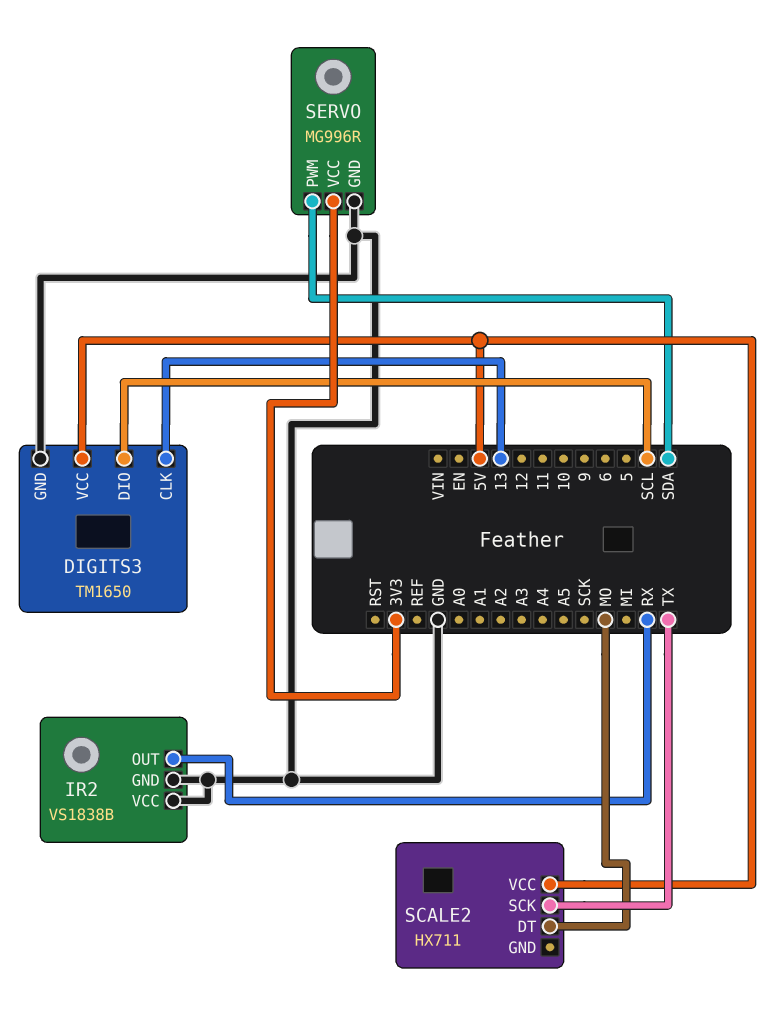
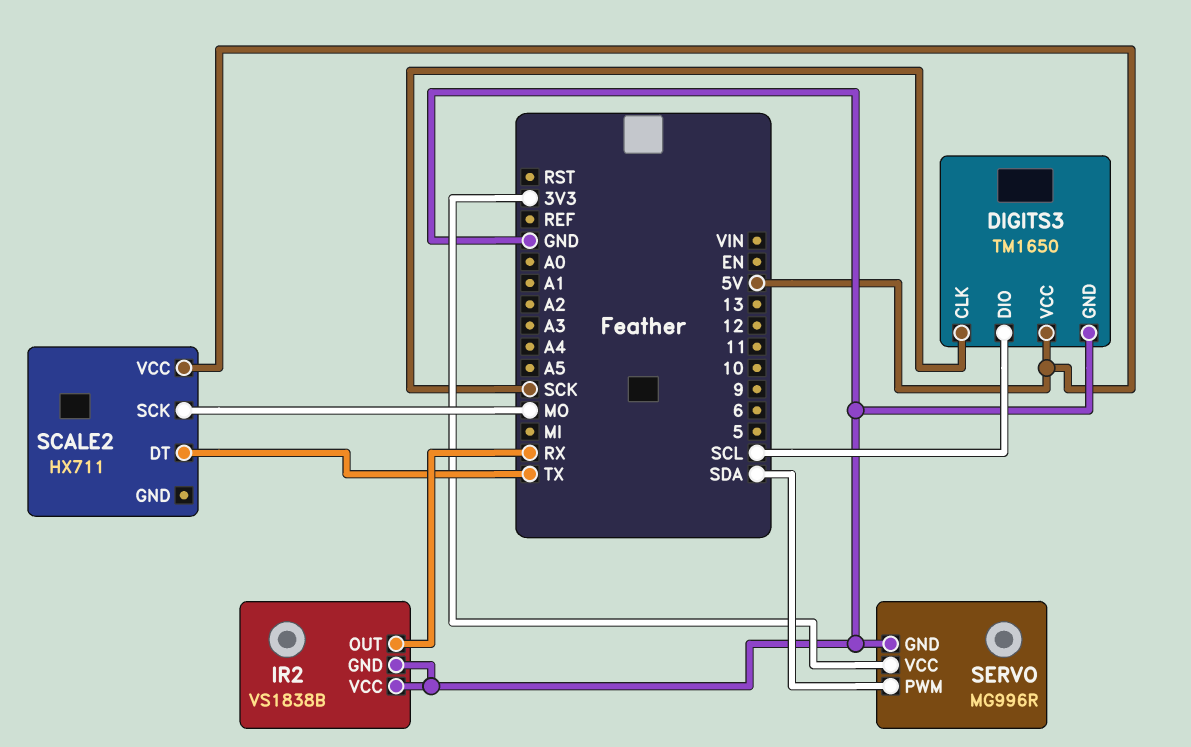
DIGITS3 pin CLK: 13 -> SCK
SCALE2 pin DT: MO -> TX
SCALE2 pin SCK: TX -> MO

